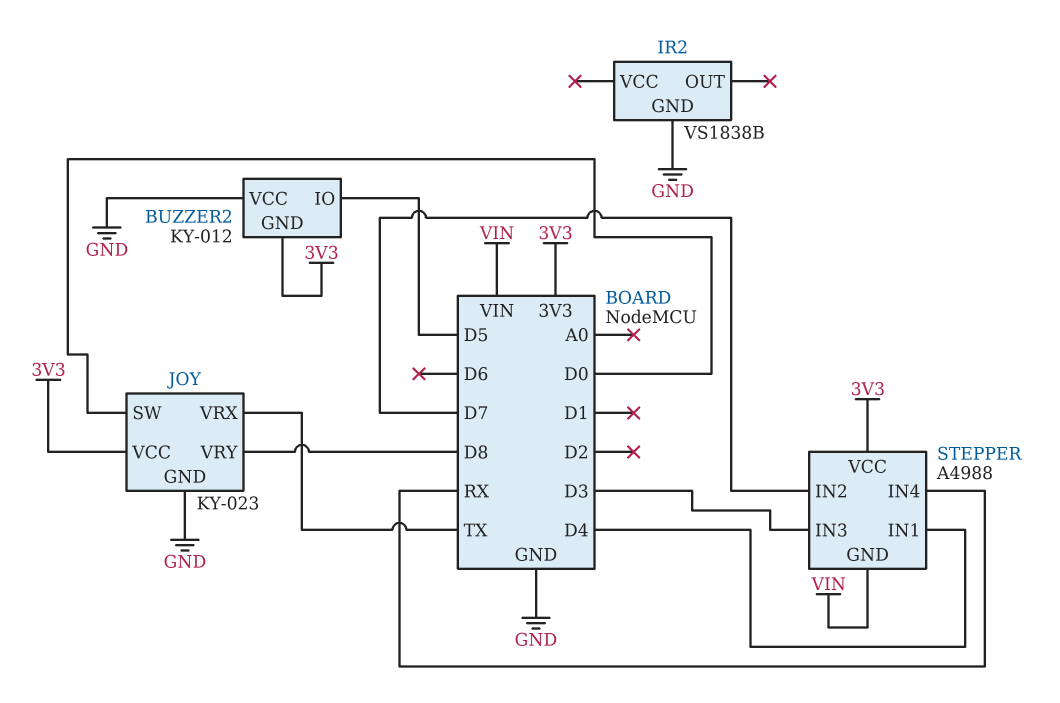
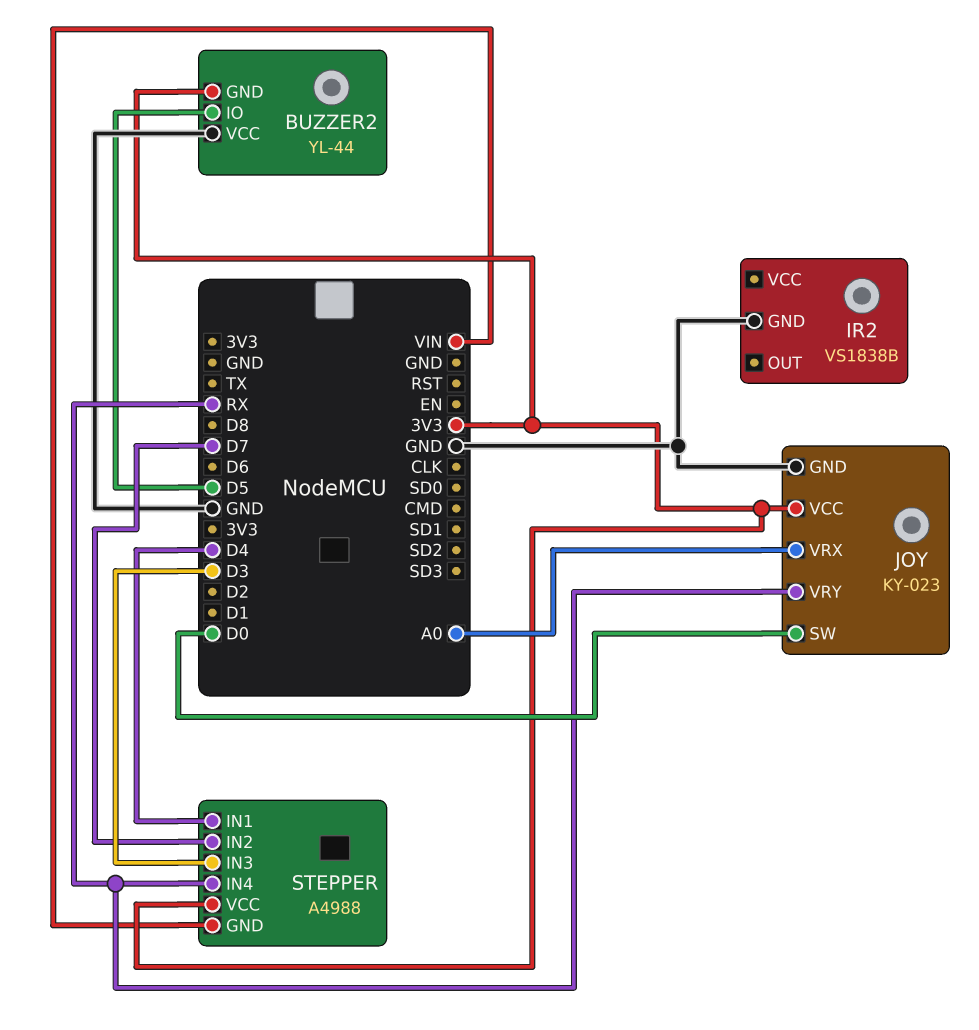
BUZZER2: KY-012 -> YL-44
JOY pin VRX: TX -> A0
JOY pin VRY: D8 -> RX

